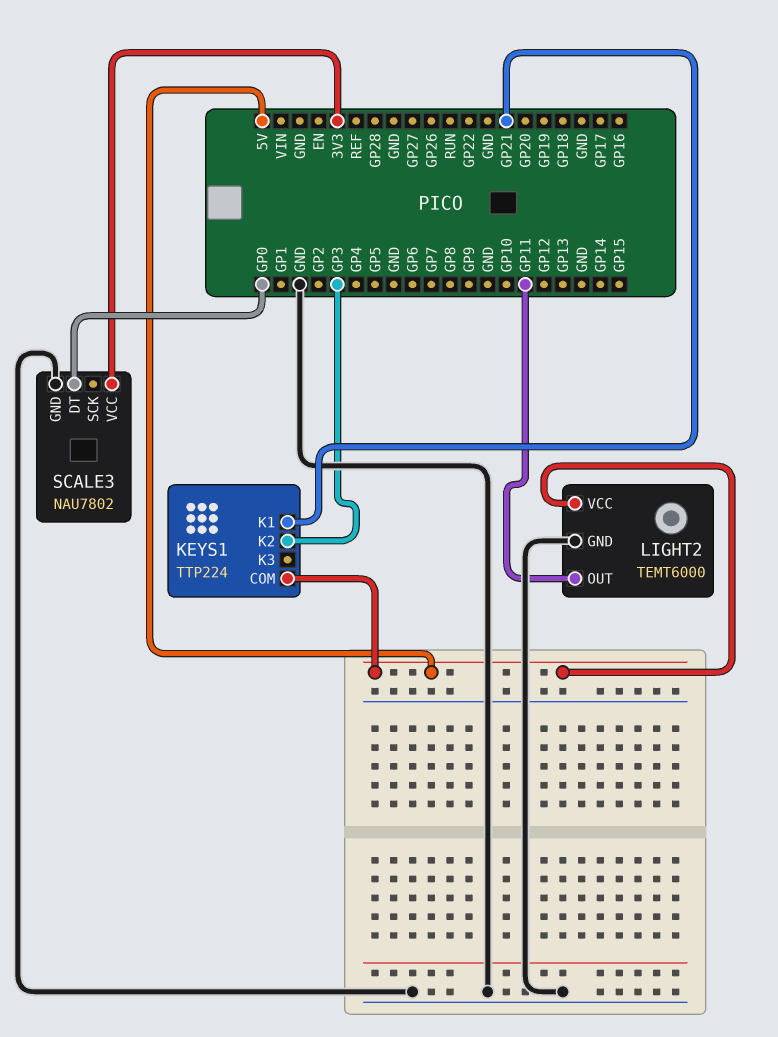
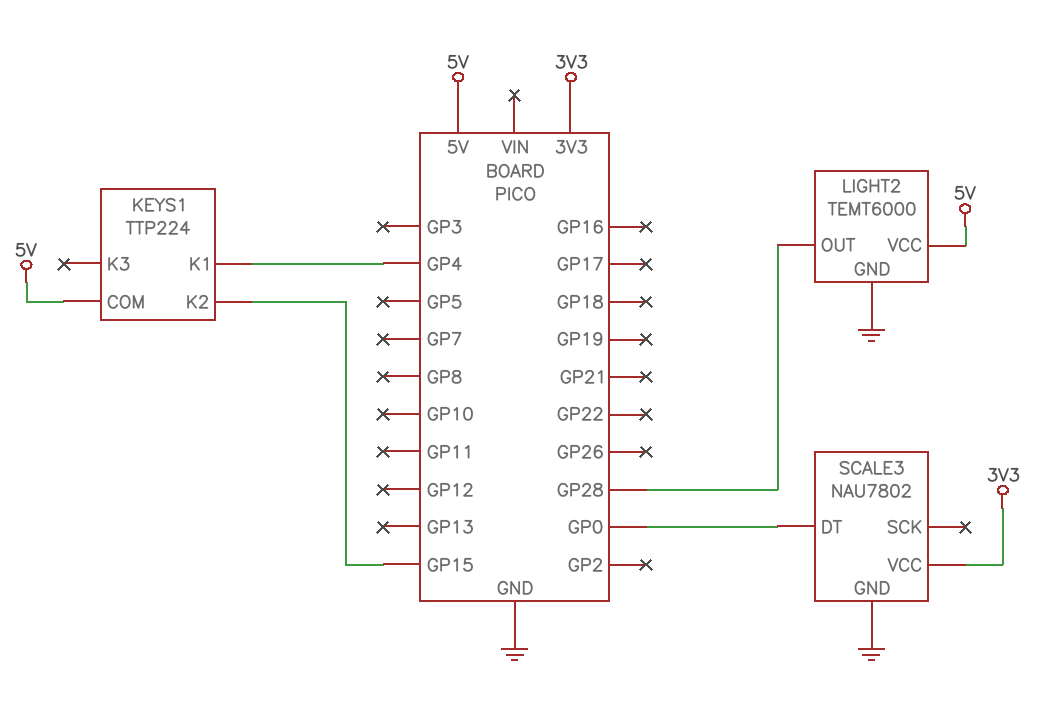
KEYS1 pin K1: GP21 -> GP4
KEYS1 pin K2: GP3 -> GP15
LIGHT2 pin OUT: GP11 -> GP28

